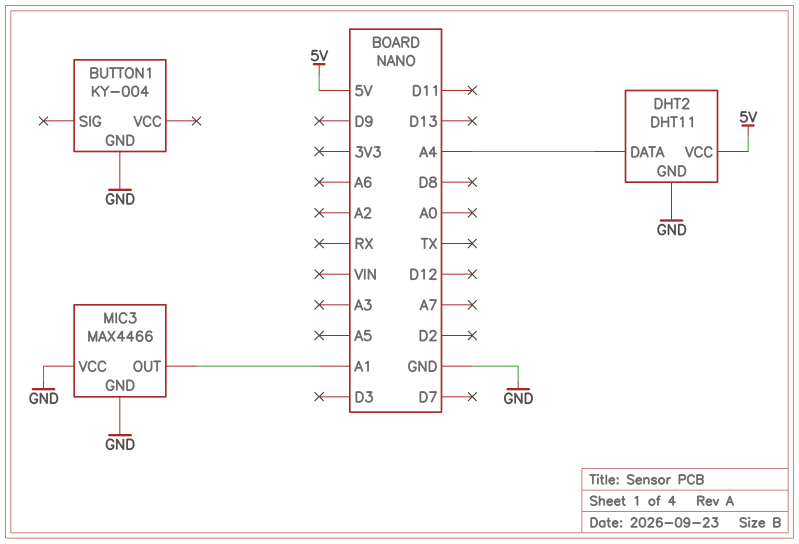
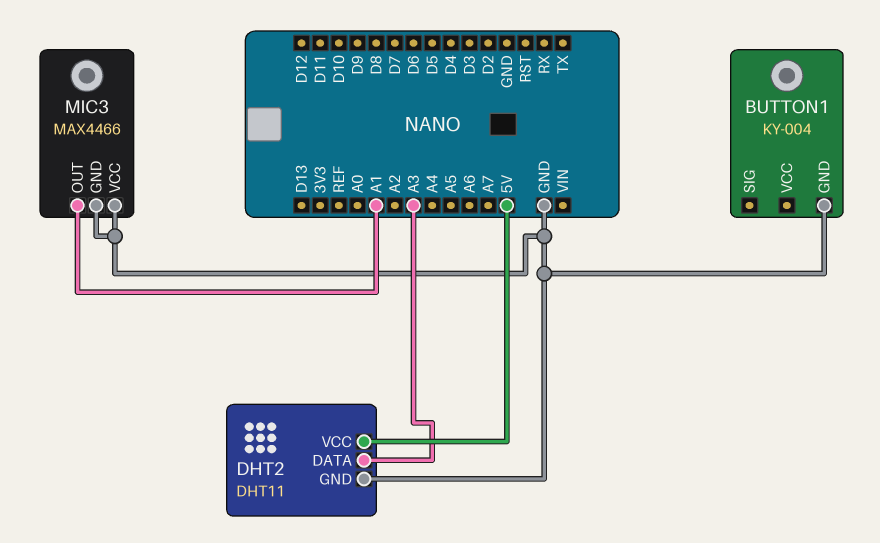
DHT2 pin DATA: A4 -> A3

